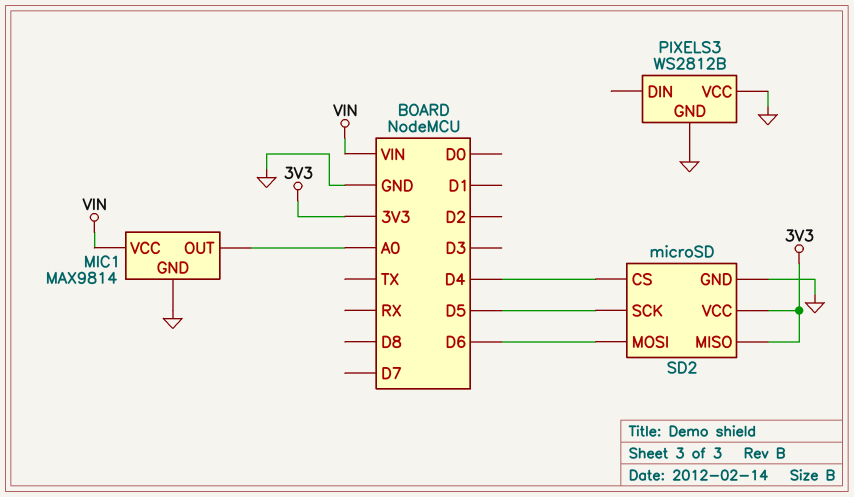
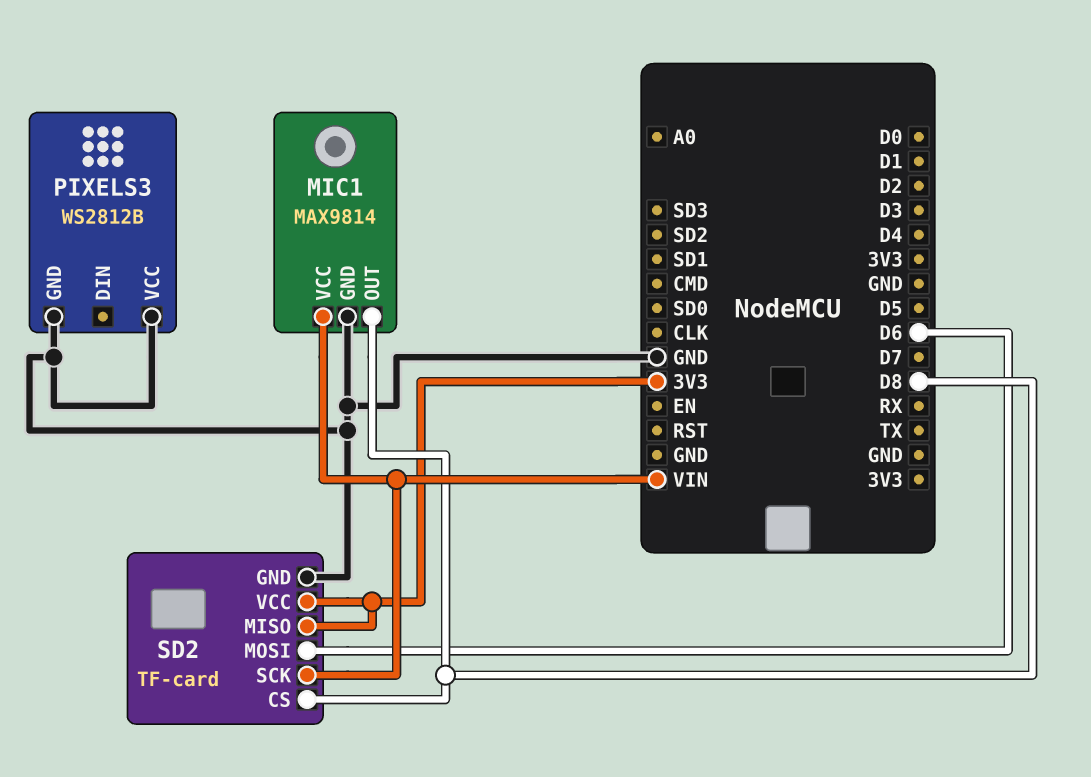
MIC1 pin OUT: A0 -> D8
SD2: microSD -> TF-card
SD2 pin CS: D4 -> D8
SD2 pin SCK: D5 -> VIN

